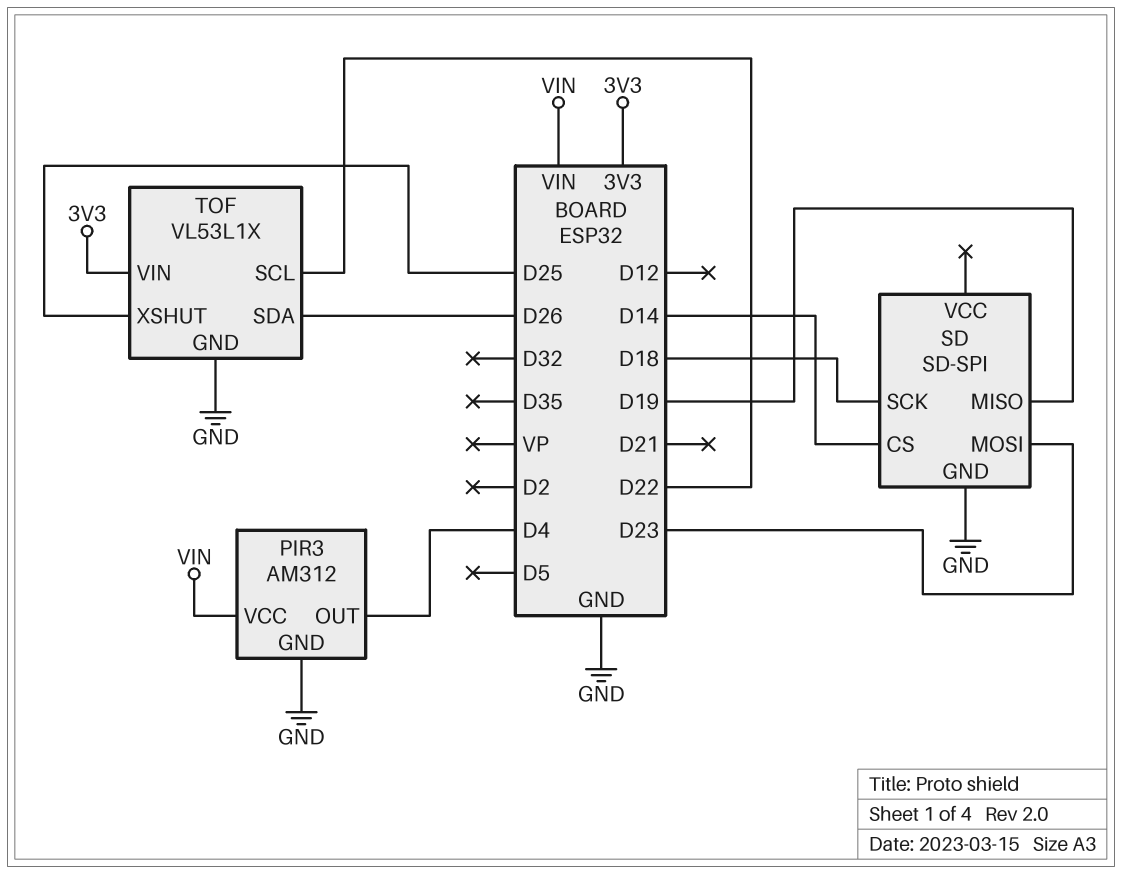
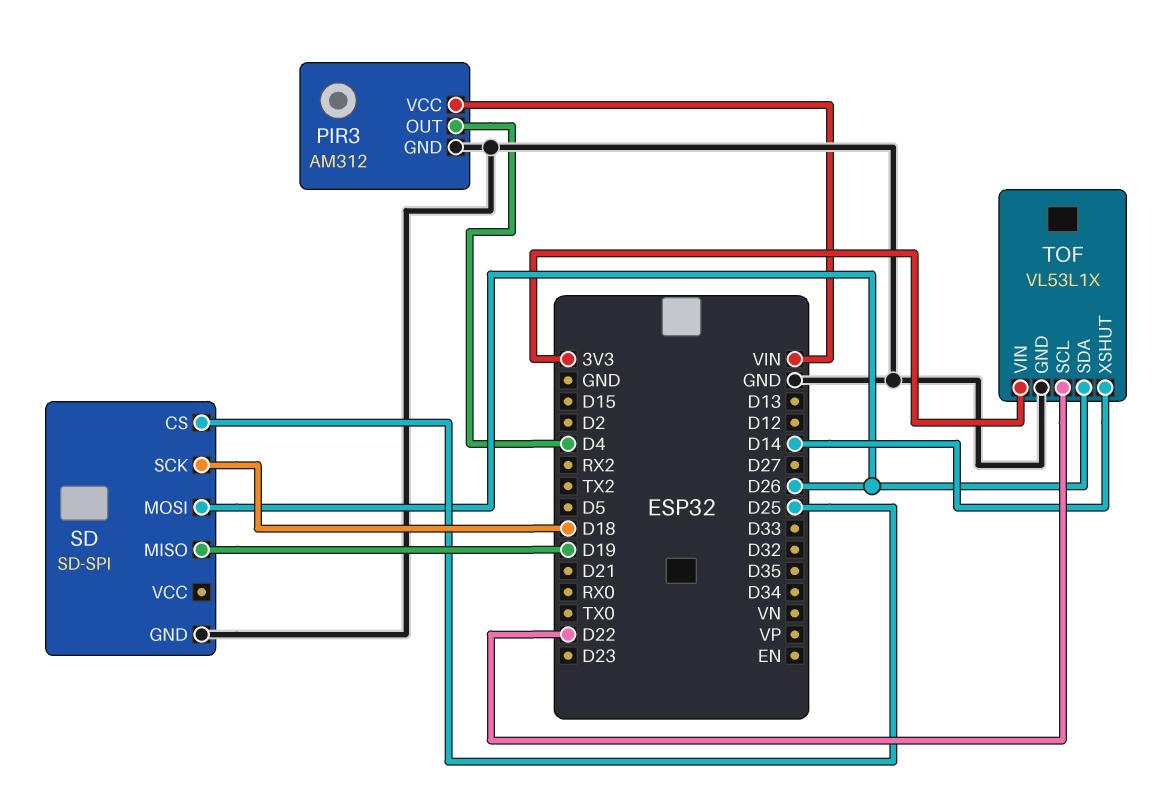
SD pin CS: D14 -> D25
SD pin MOSI: D23 -> D26
TOF pin XSHUT: D25 -> D14

